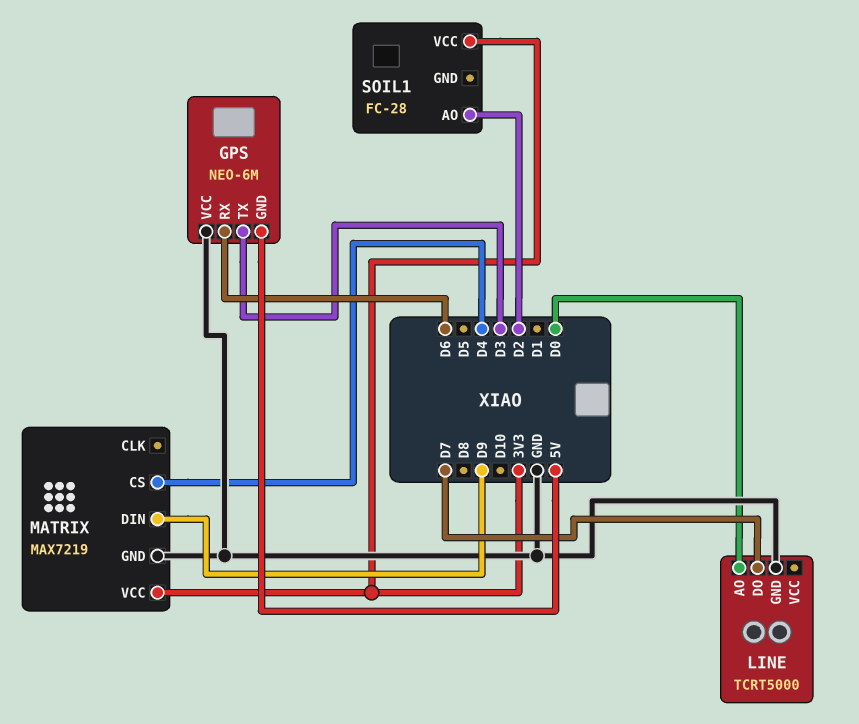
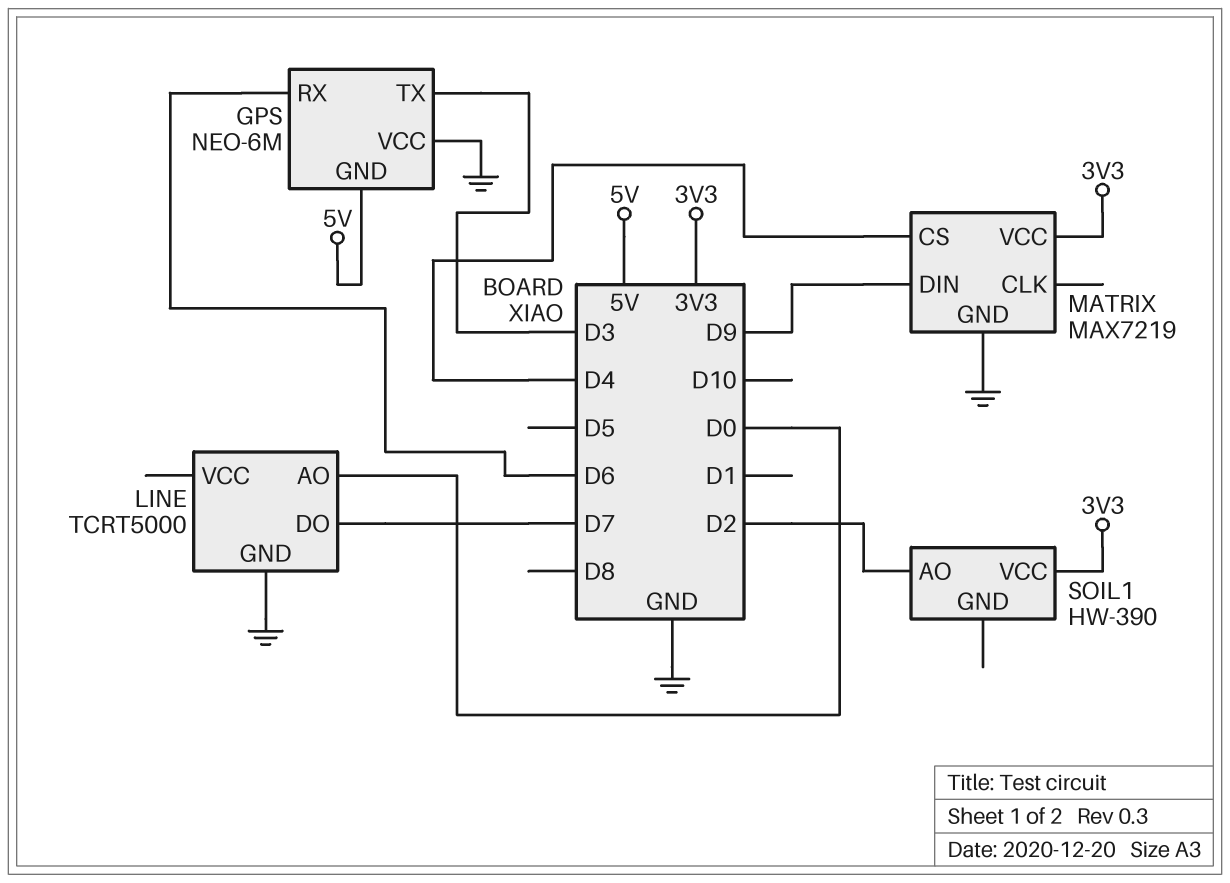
SOIL1: FC-28 -> HW-390

